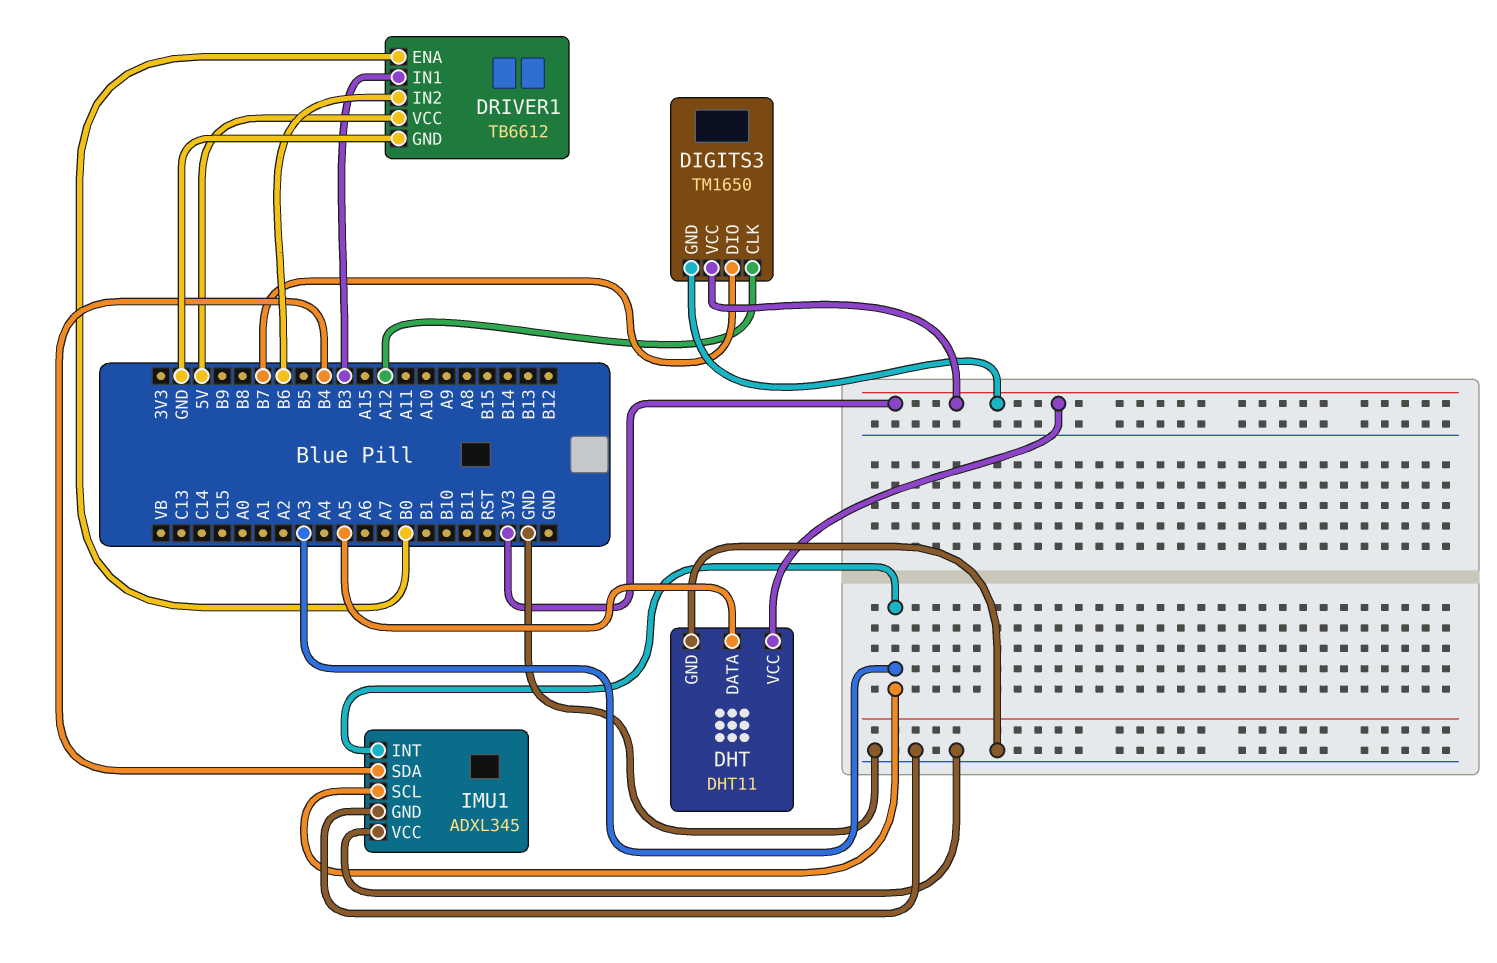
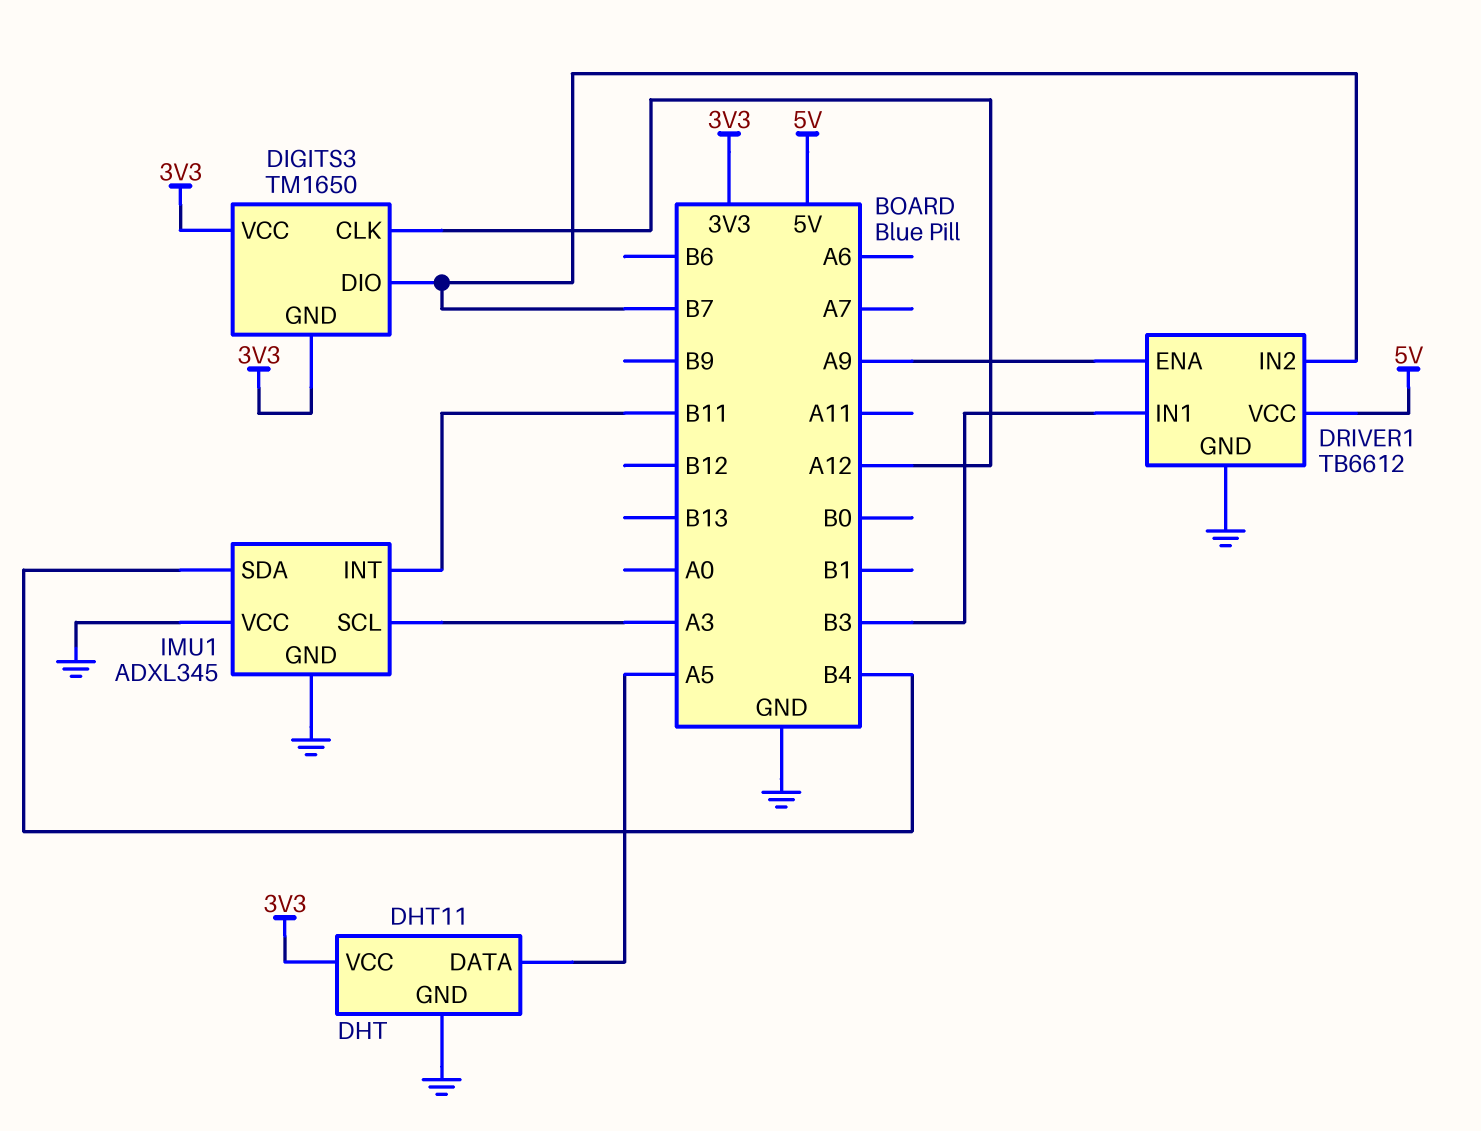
DRIVER1 pin ENA: B0 -> A9
DRIVER1 pin IN2: B6 -> B7
IMU1 pin INT: A3 -> B11

